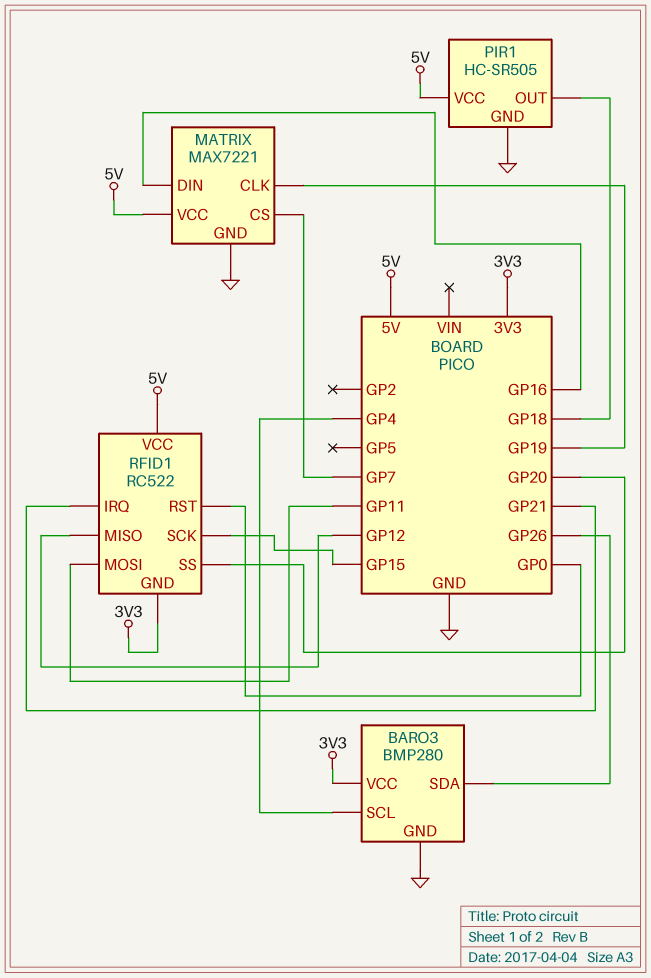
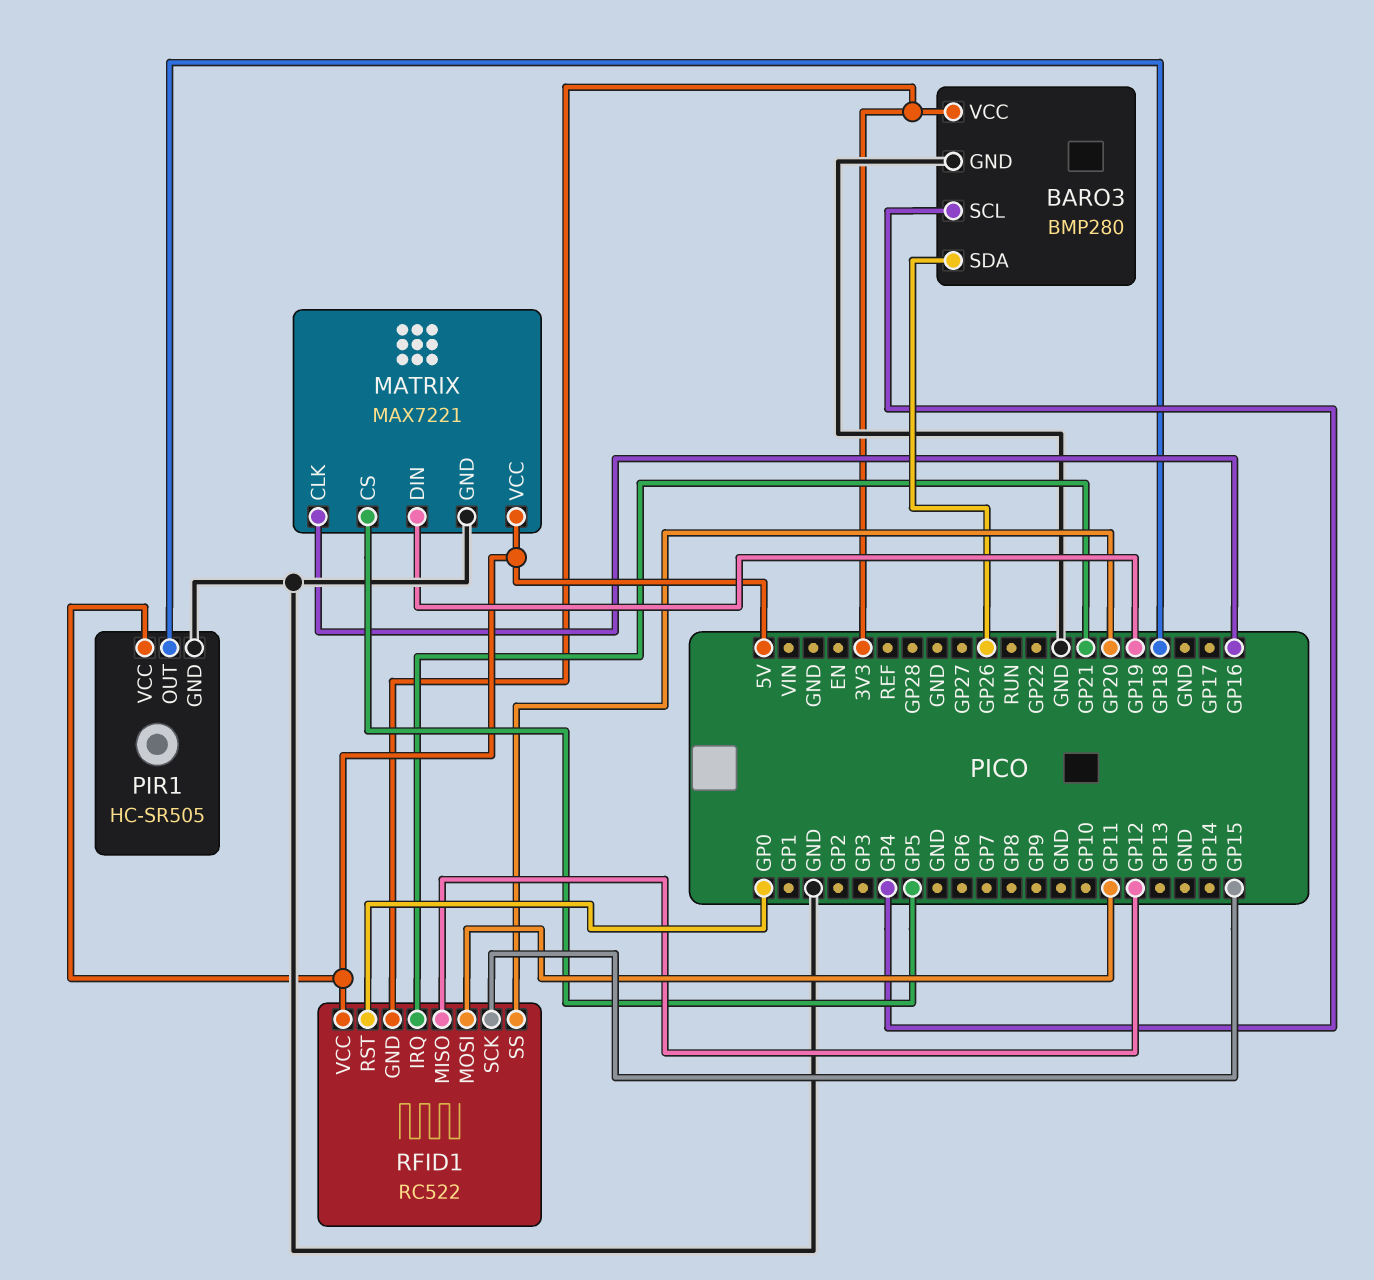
MATRIX pin CLK: GP19 -> GP16
MATRIX pin CS: GP7 -> GP5
MATRIX pin DIN: GP16 -> GP19

